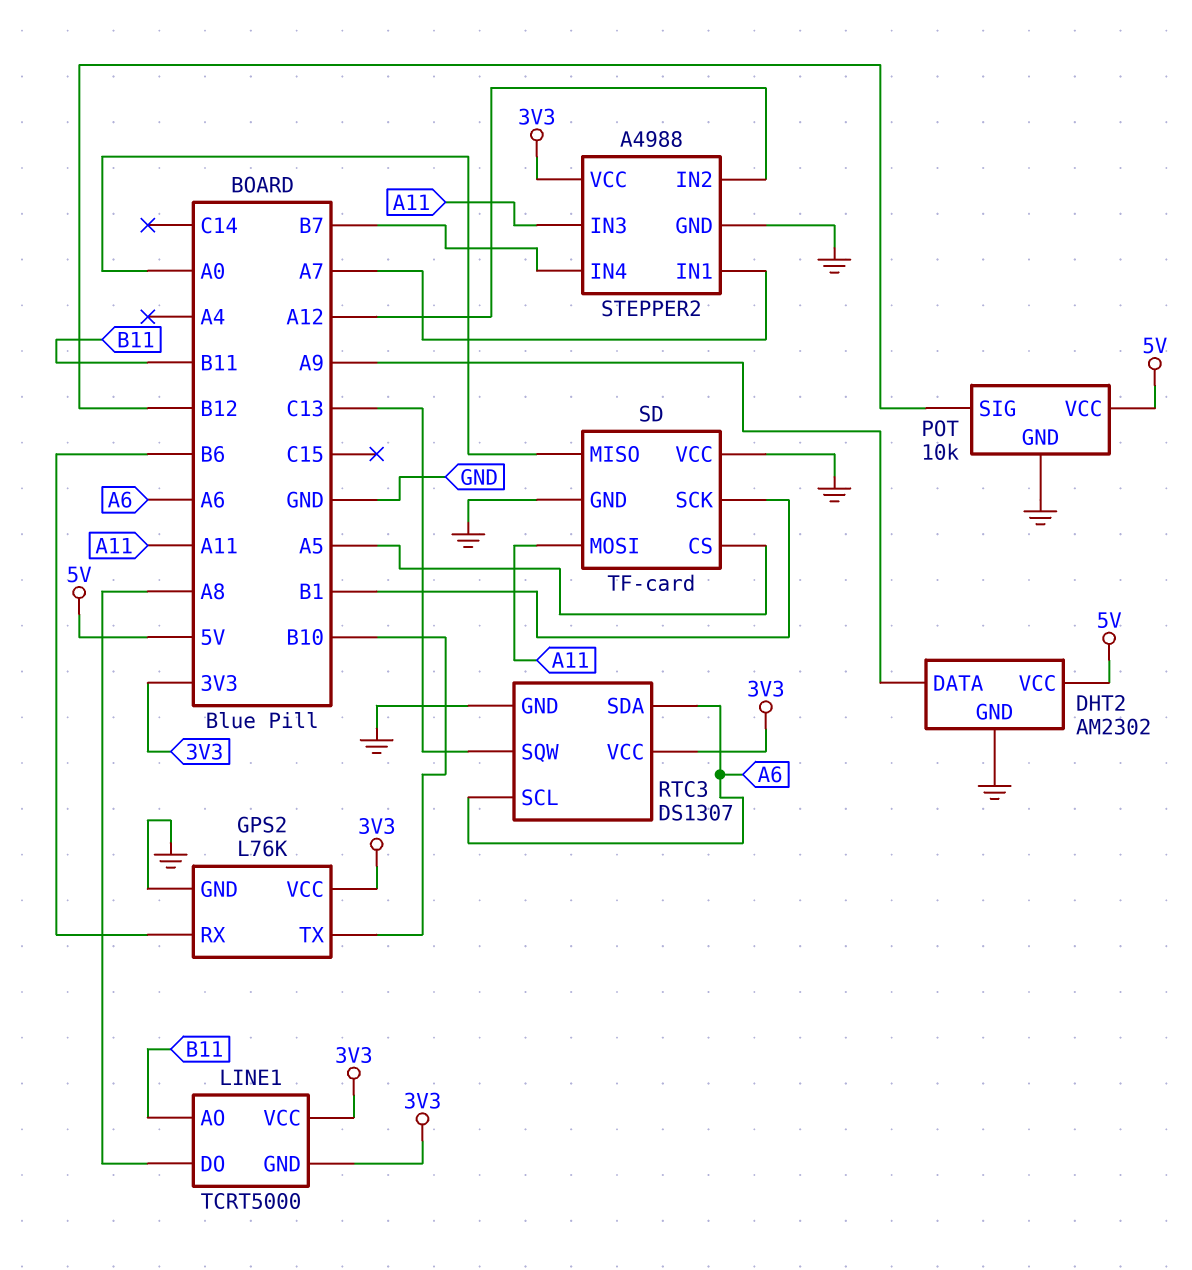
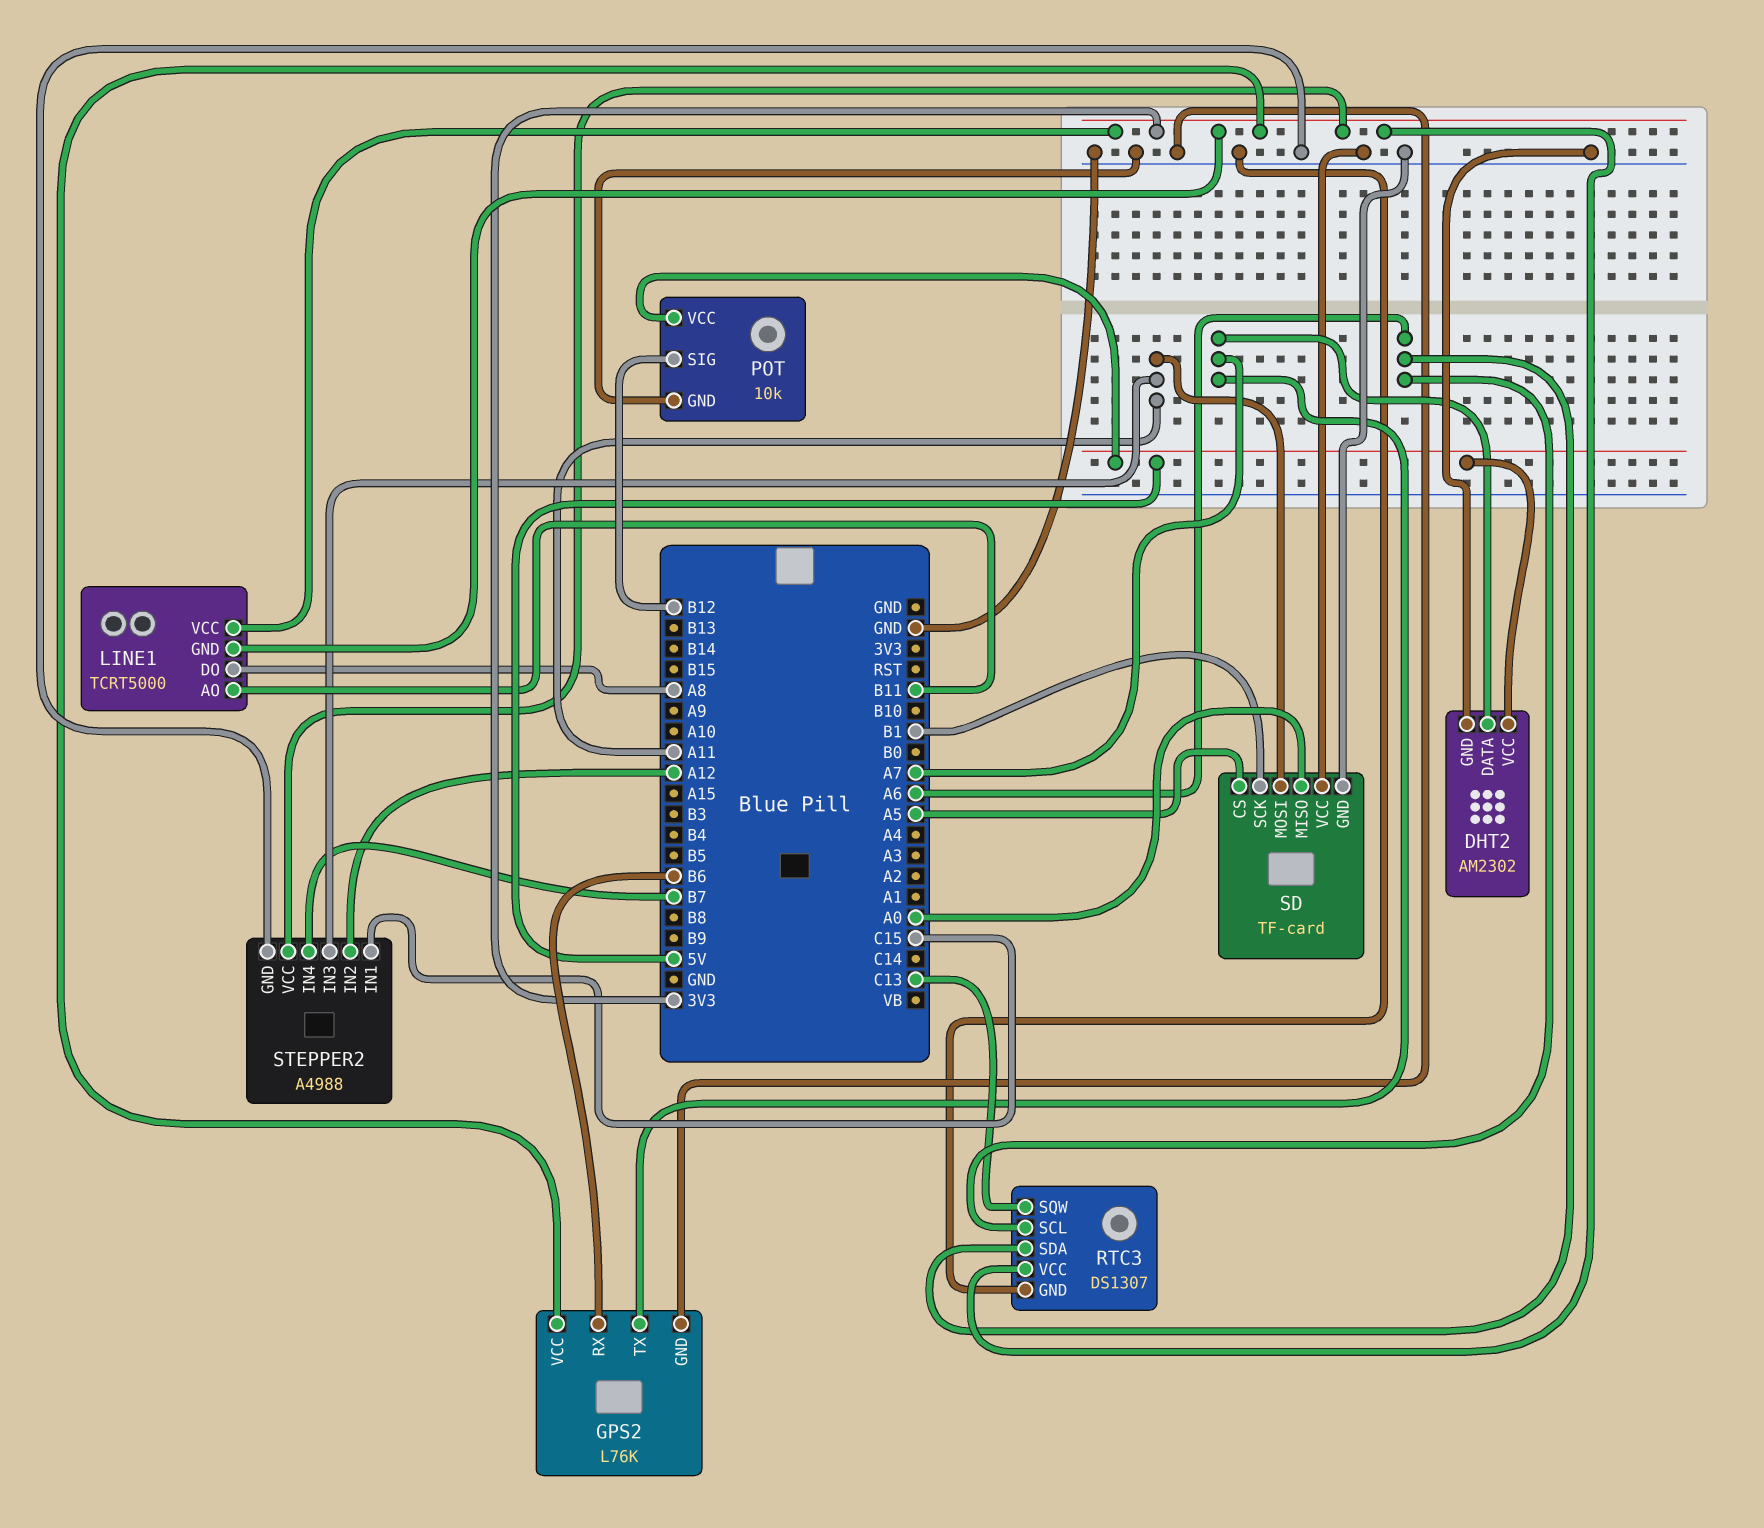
DHT2 pin DATA: A9 -> A7
GPS2 pin TX: B10 -> A7
STEPPER2 pin IN1: A7 -> C15

